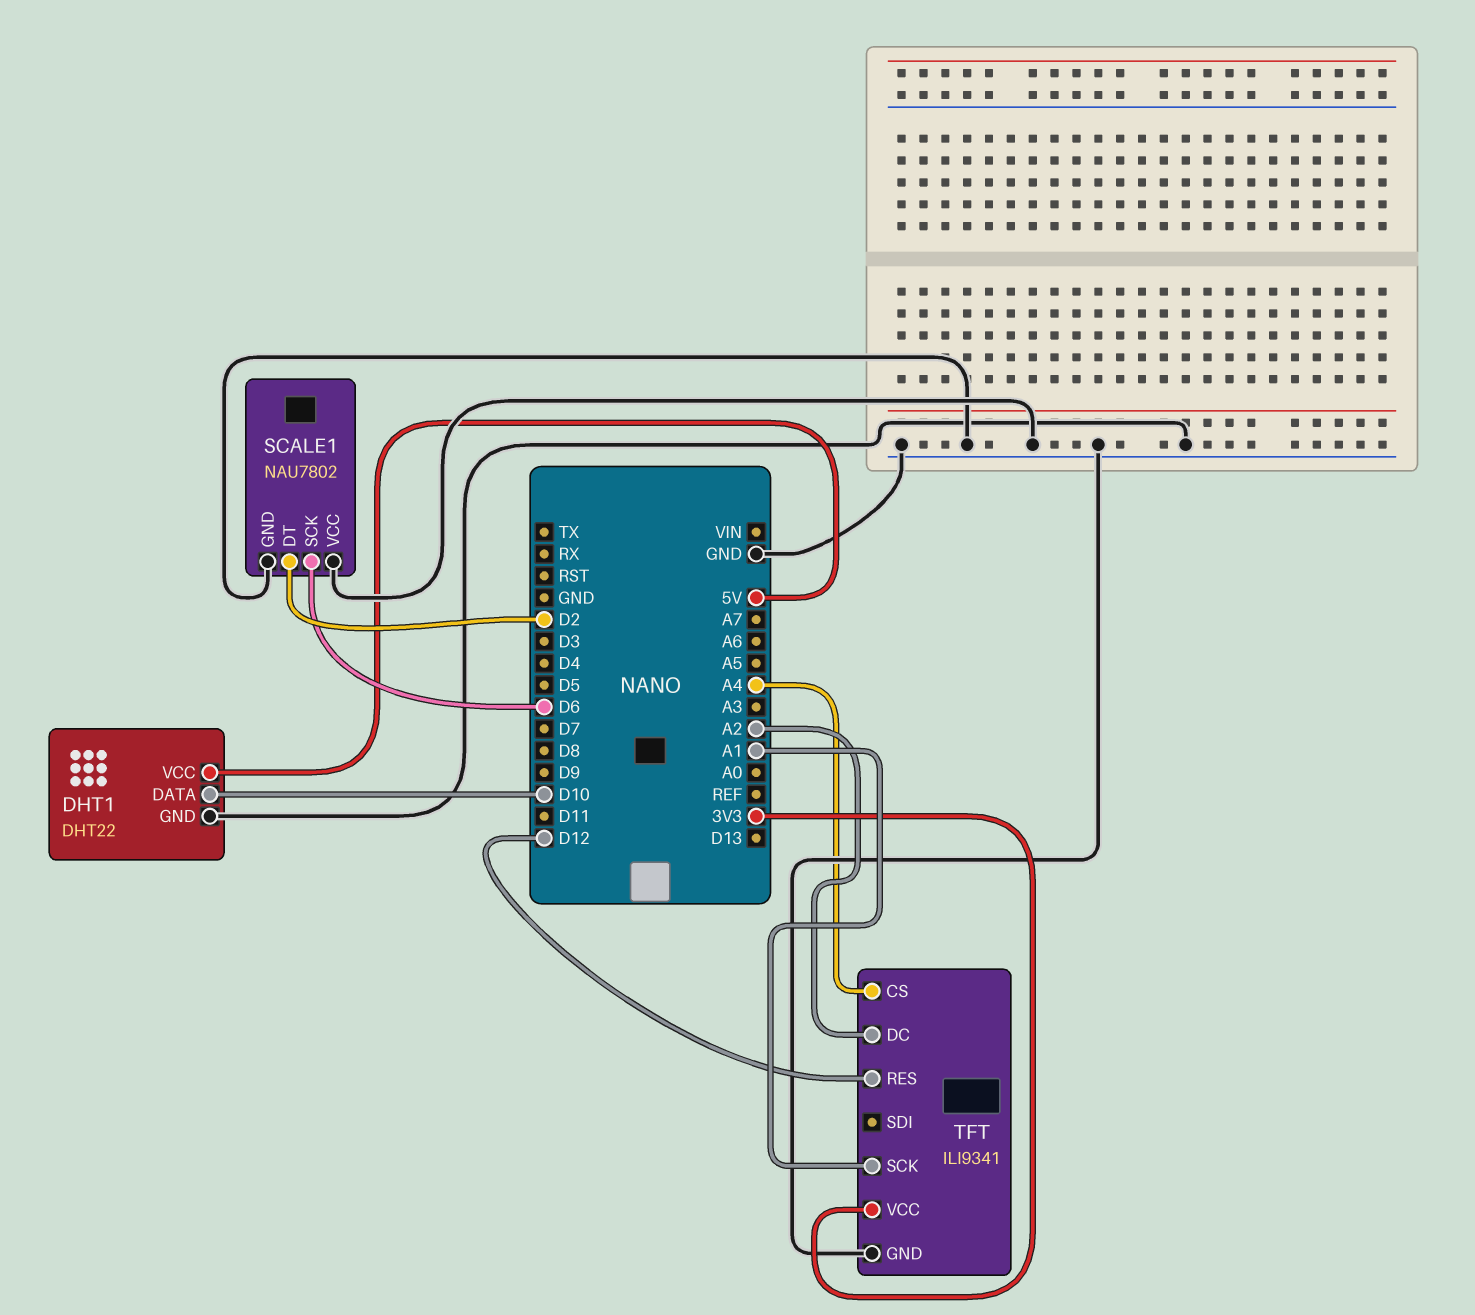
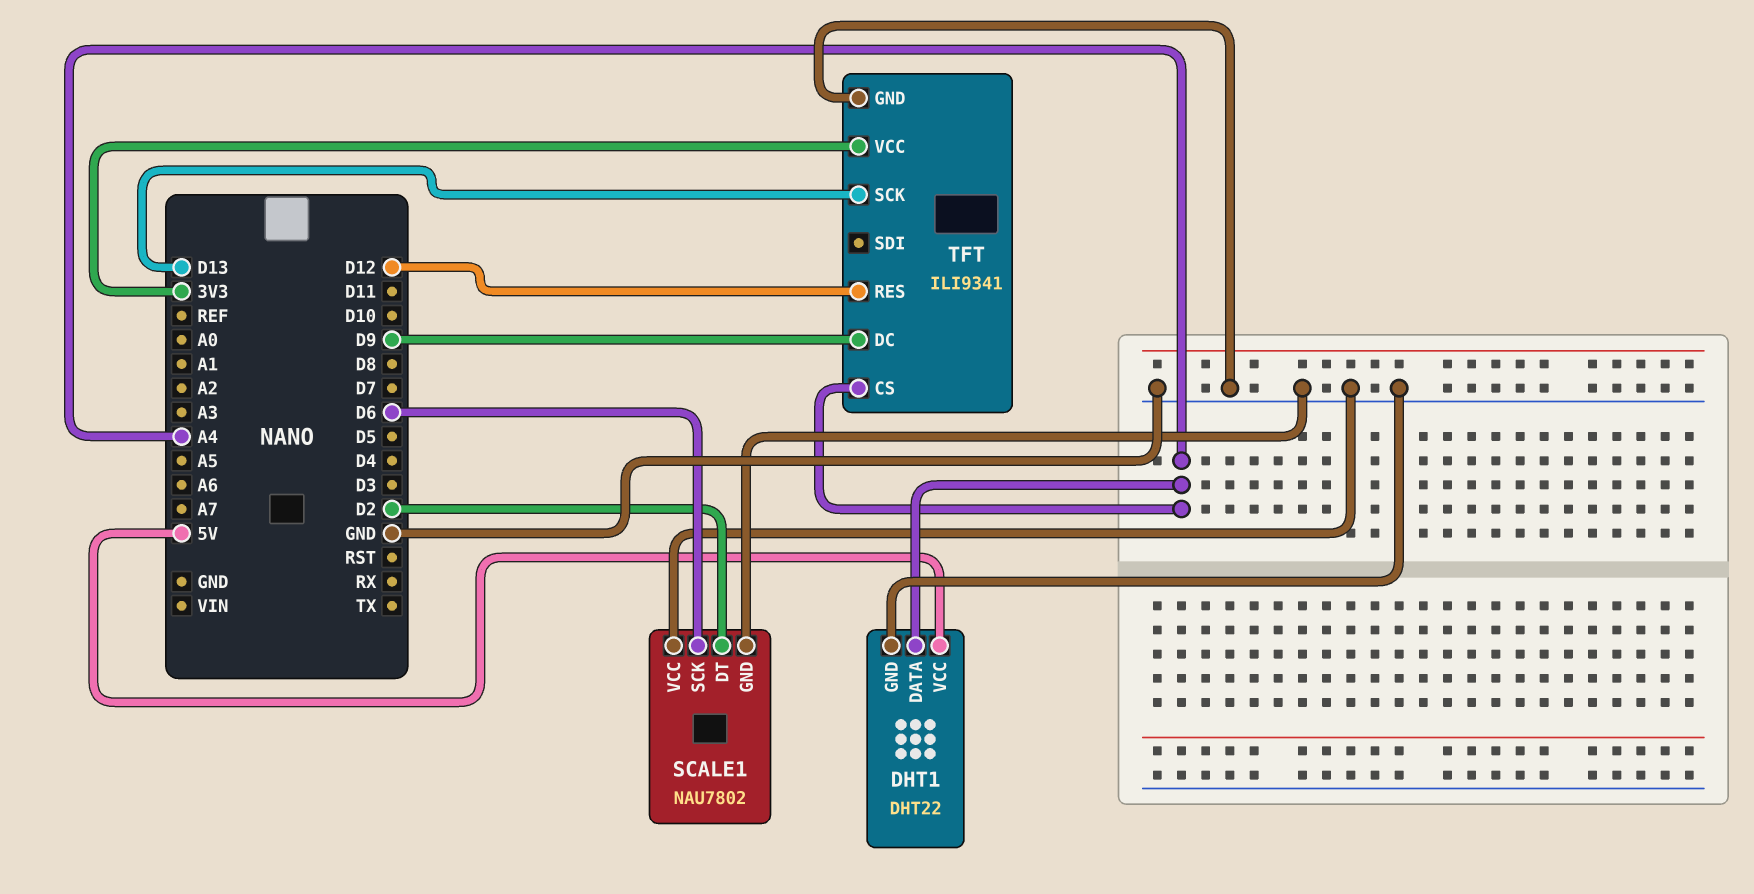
DHT1 pin DATA: D10 -> A4
TFT pin DC: A2 -> D9
TFT pin SCK: A1 -> D13

